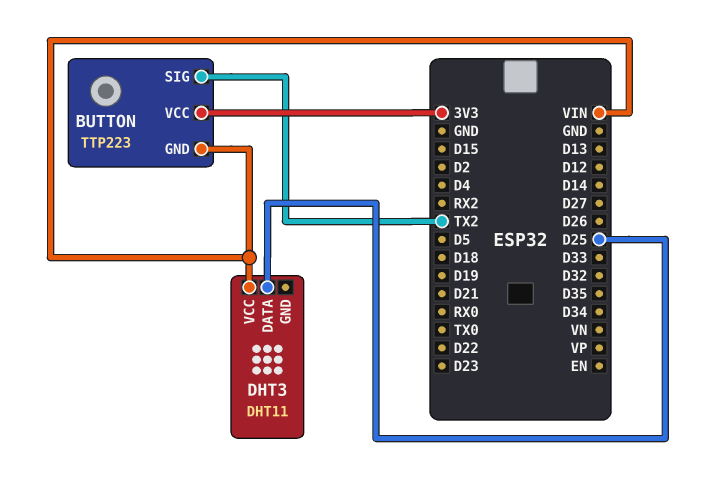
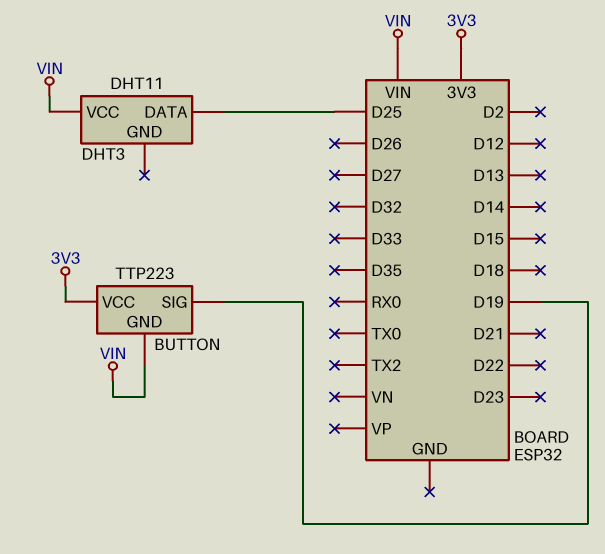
BUTTON pin SIG: TX2 -> D19

